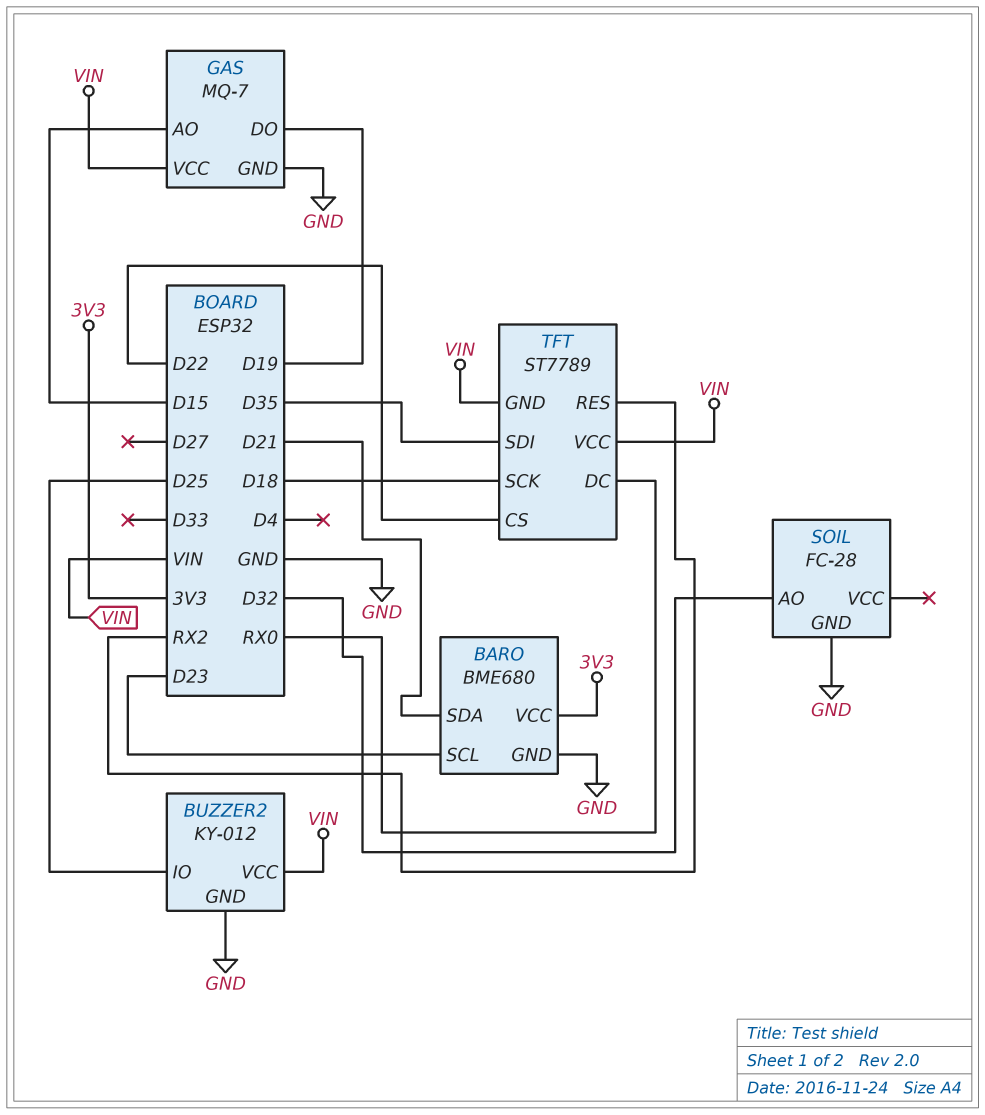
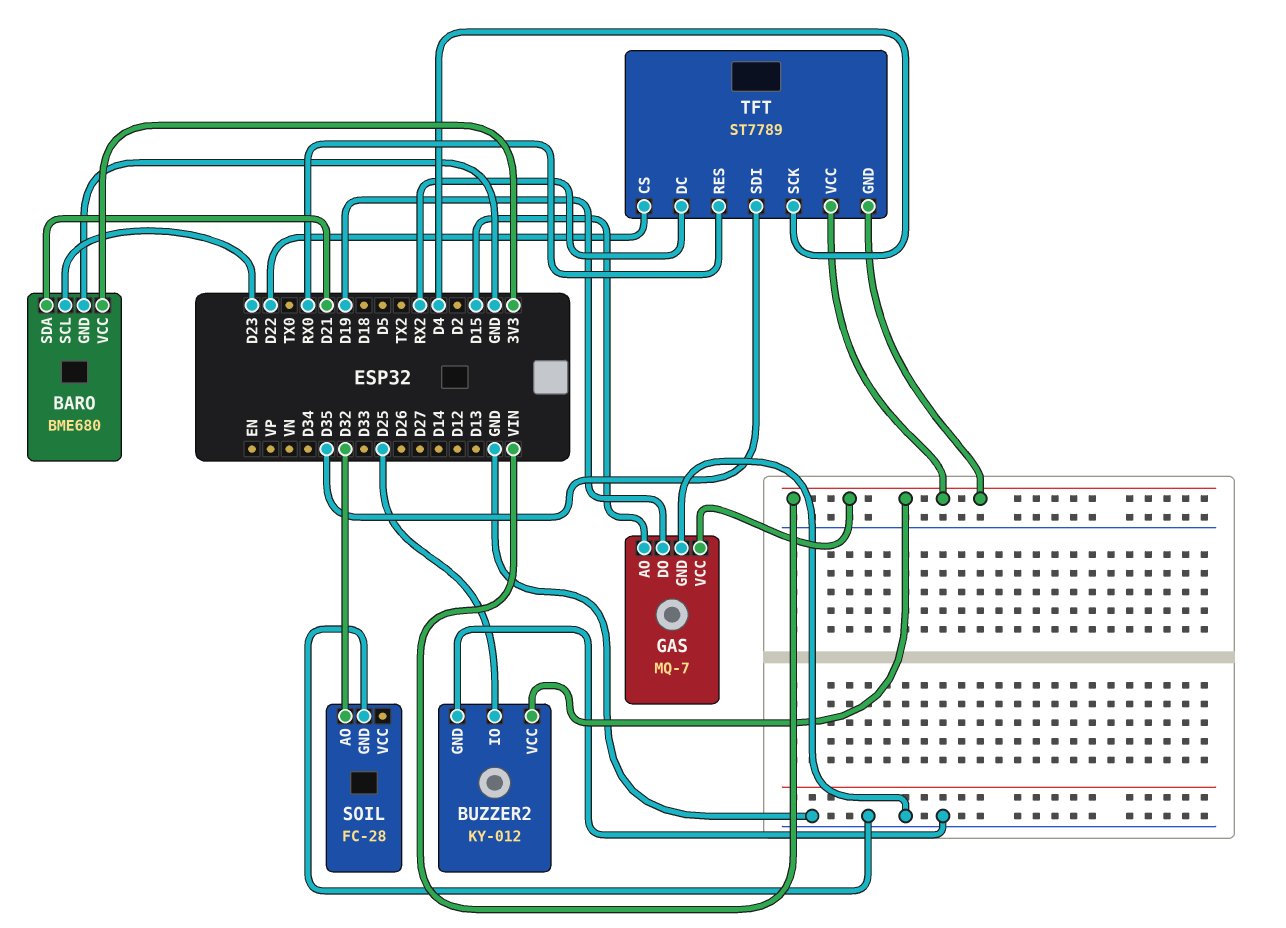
TFT pin DC: RX0 -> RX2
TFT pin RES: RX2 -> RX0
TFT pin SCK: D18 -> D4

